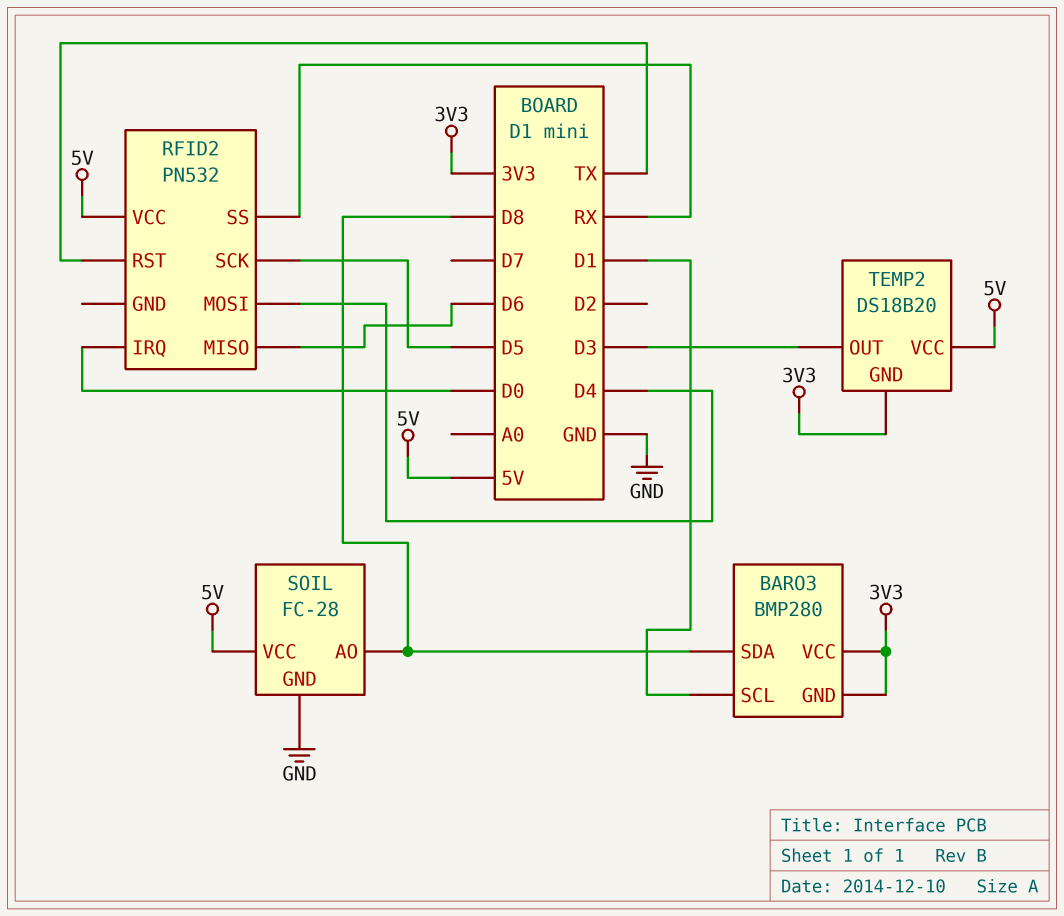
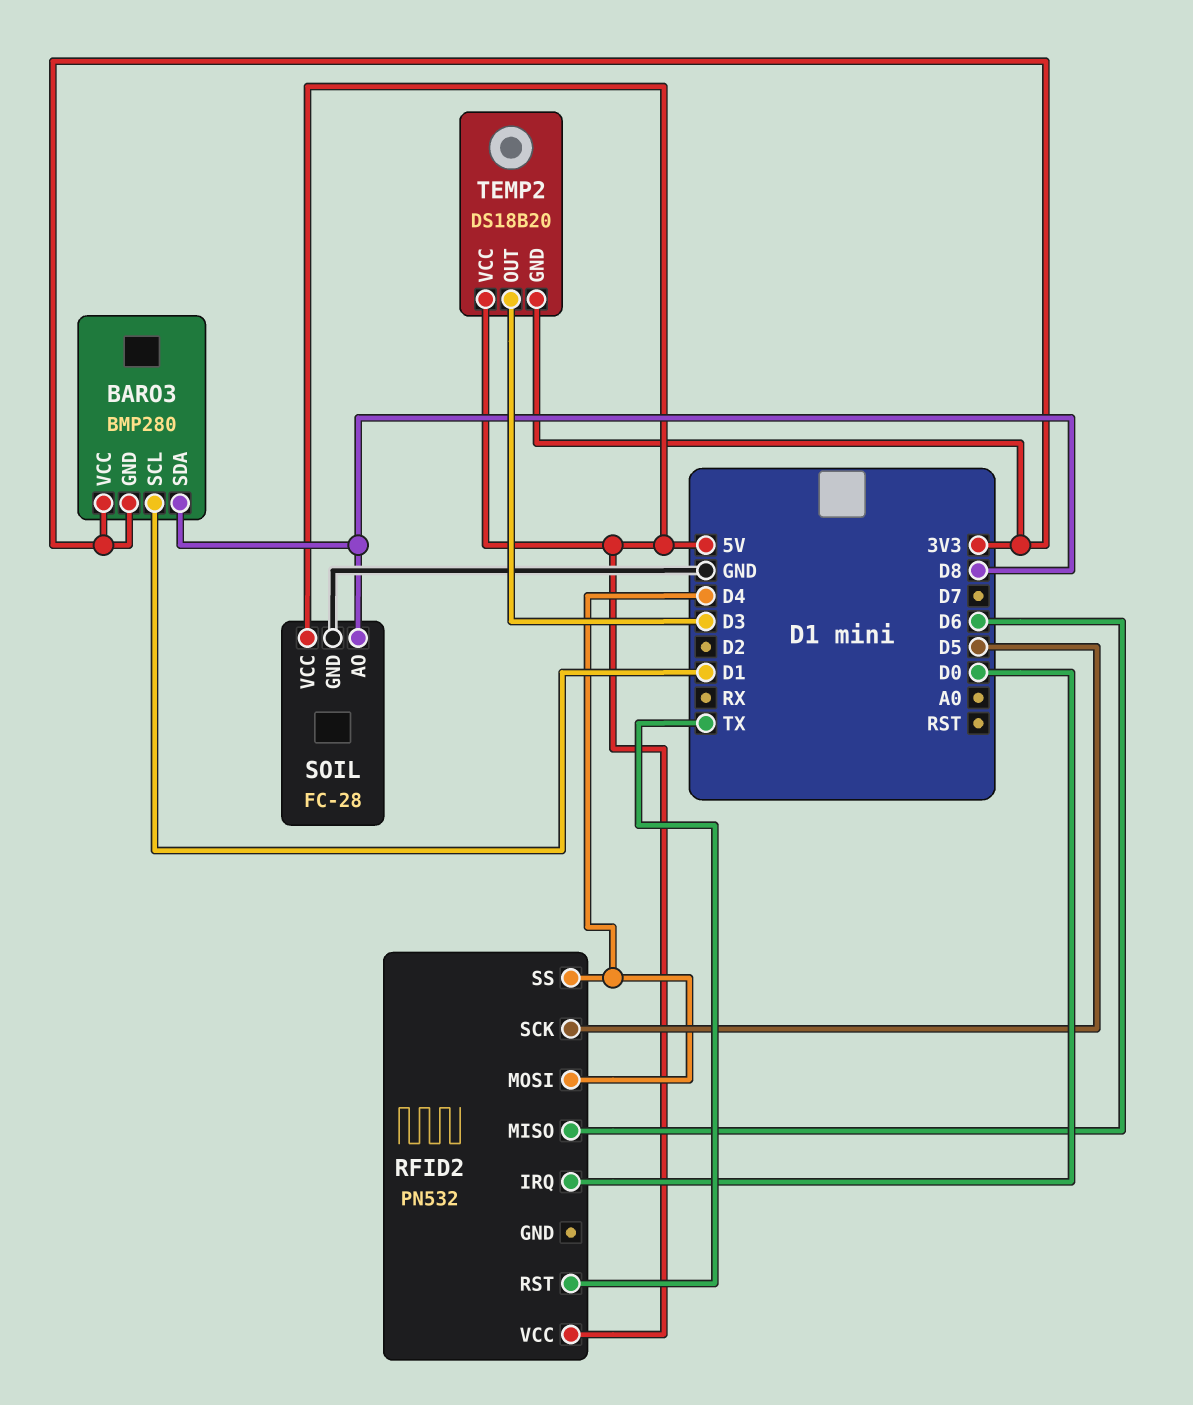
RFID2 pin SS: RX -> D4

